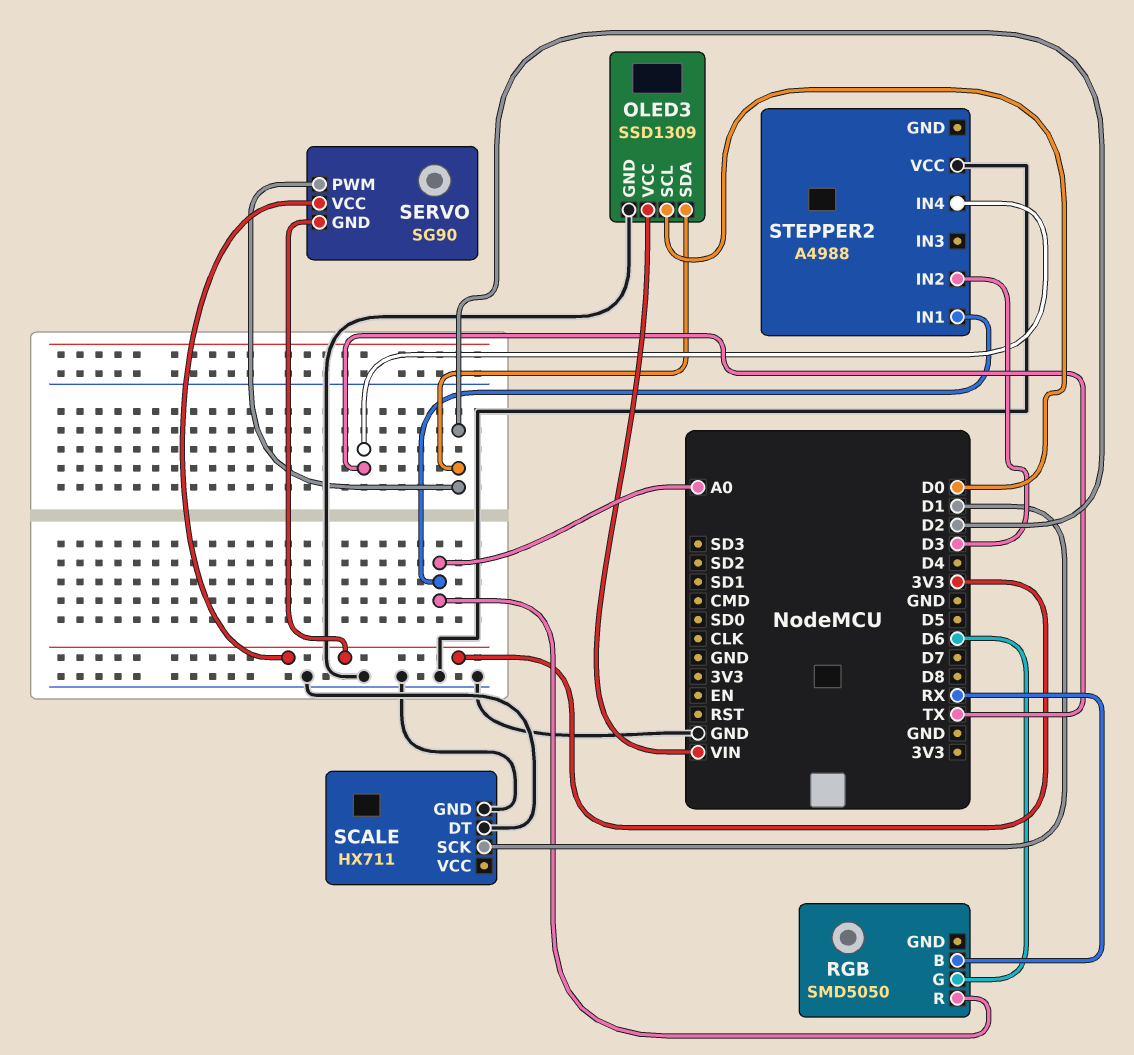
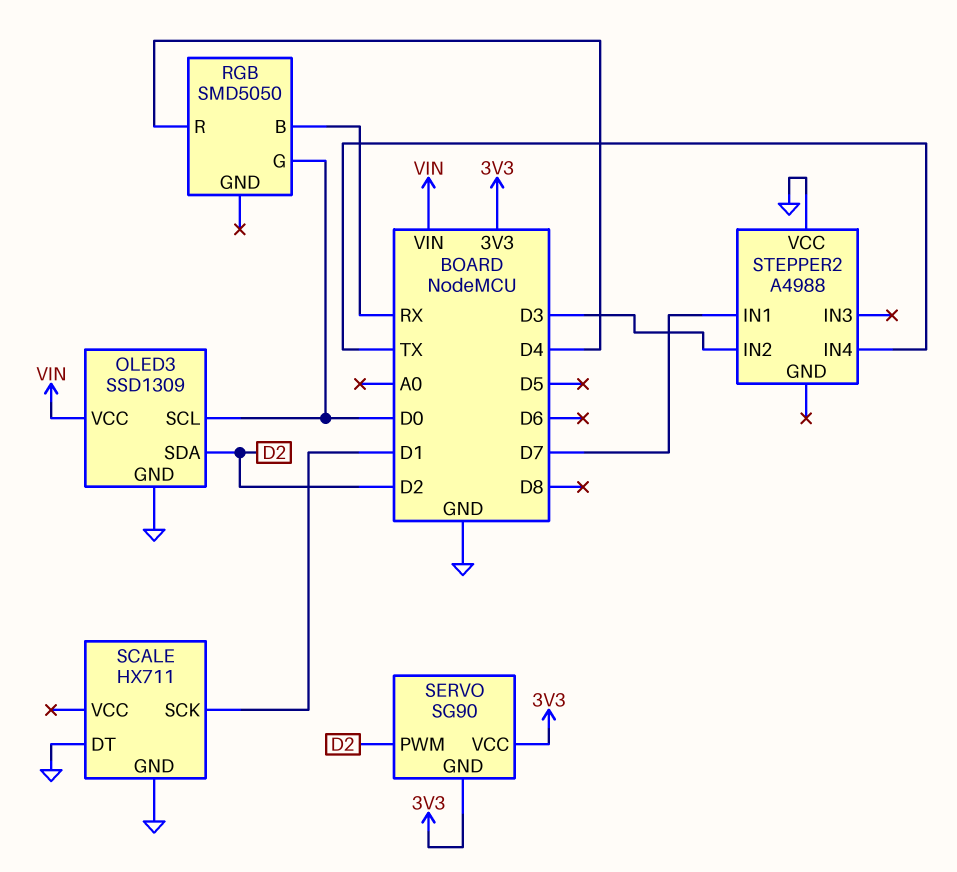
RGB pin G: D6 -> D0
RGB pin R: A0 -> D4
STEPPER2 pin IN1: A0 -> D7

